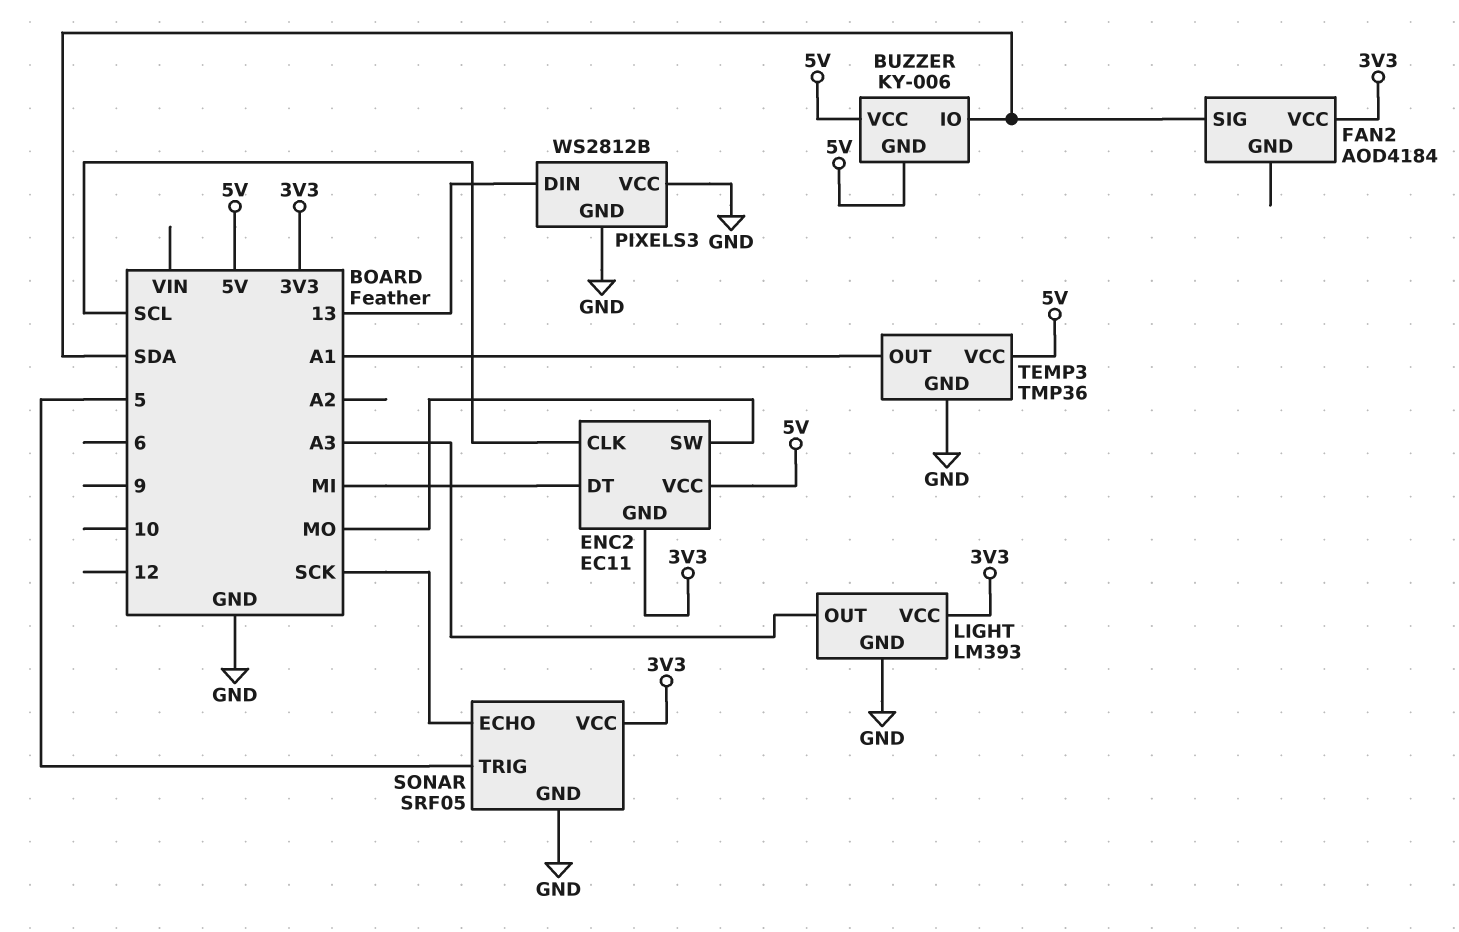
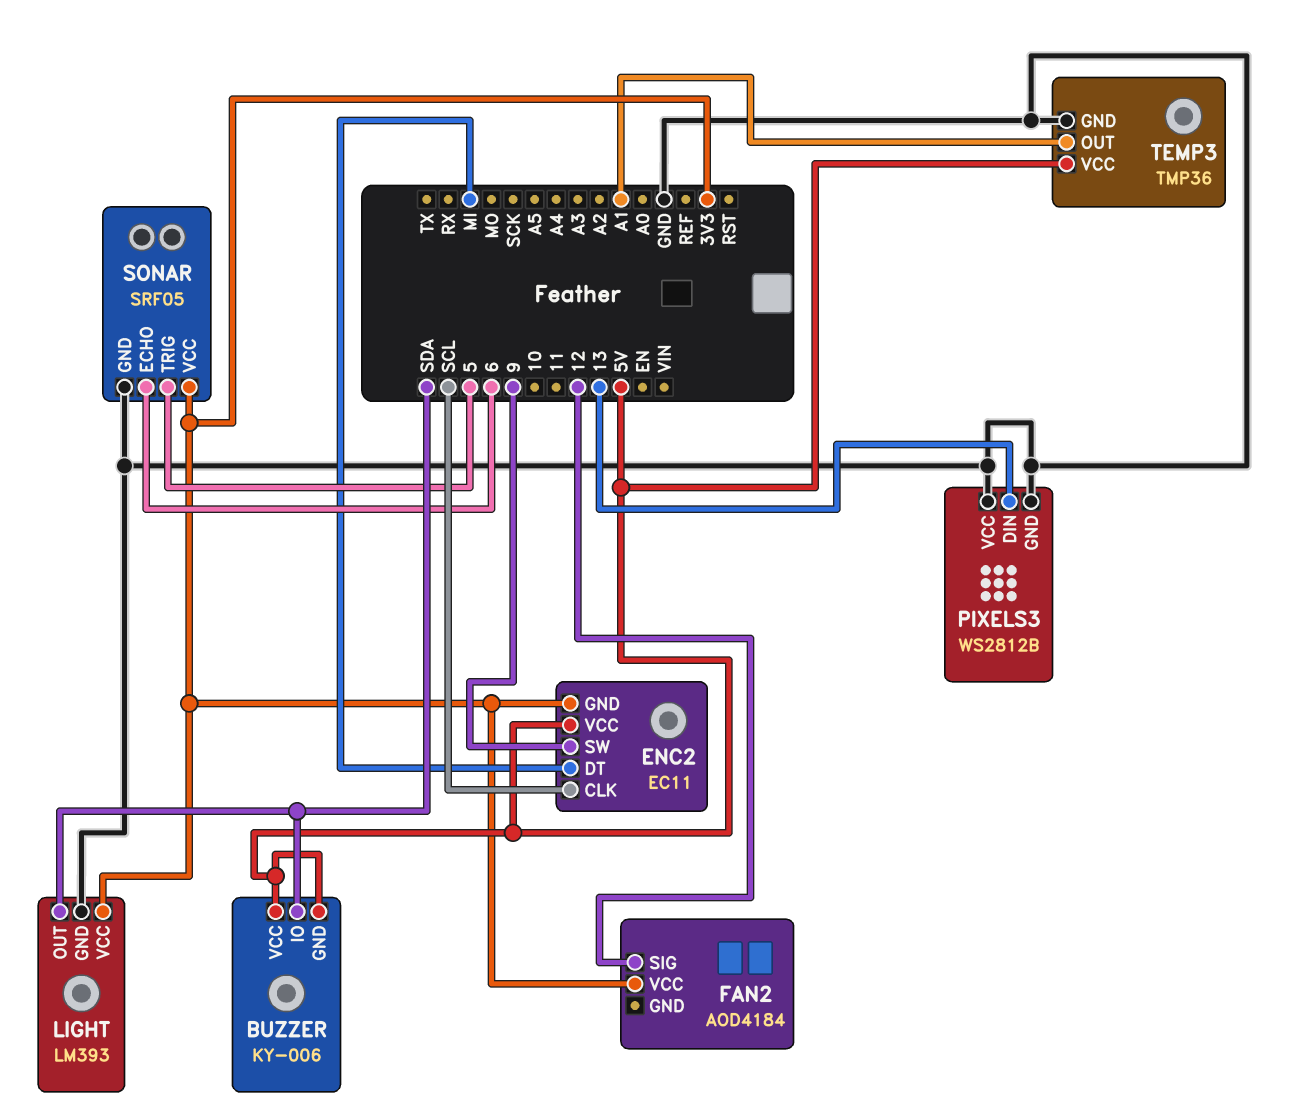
ENC2 pin SW: MO -> 9
FAN2 pin SIG: SDA -> 12
LIGHT pin OUT: A3 -> SDA
SONAR pin ECHO: SCK -> 6

